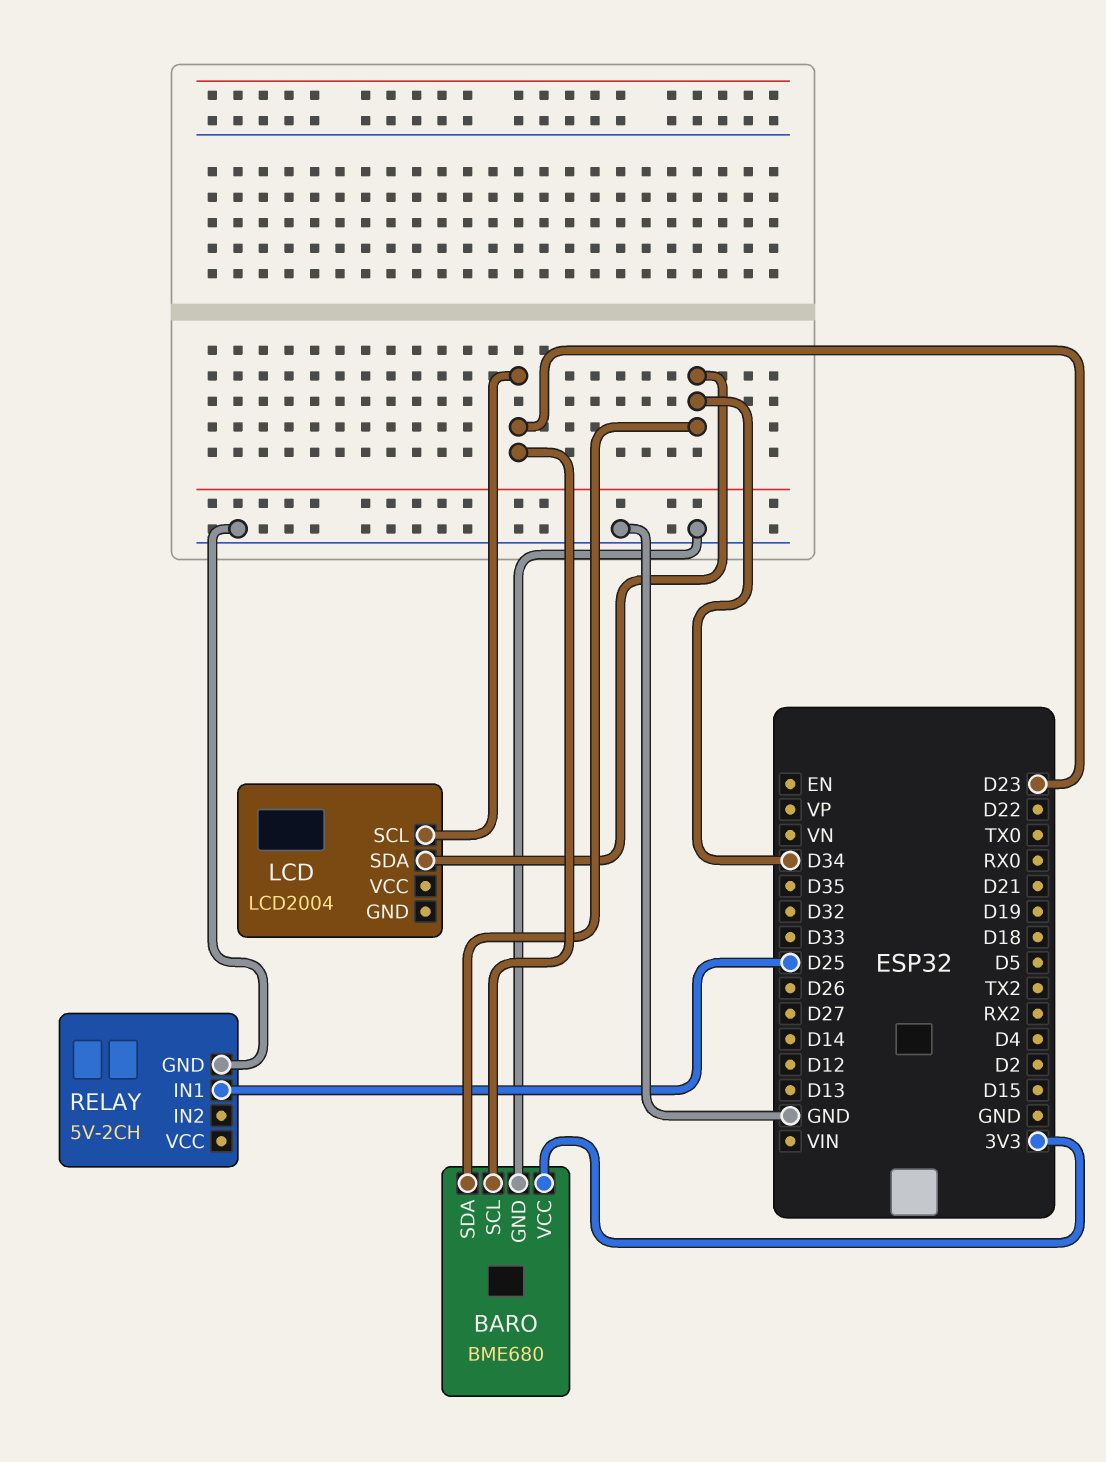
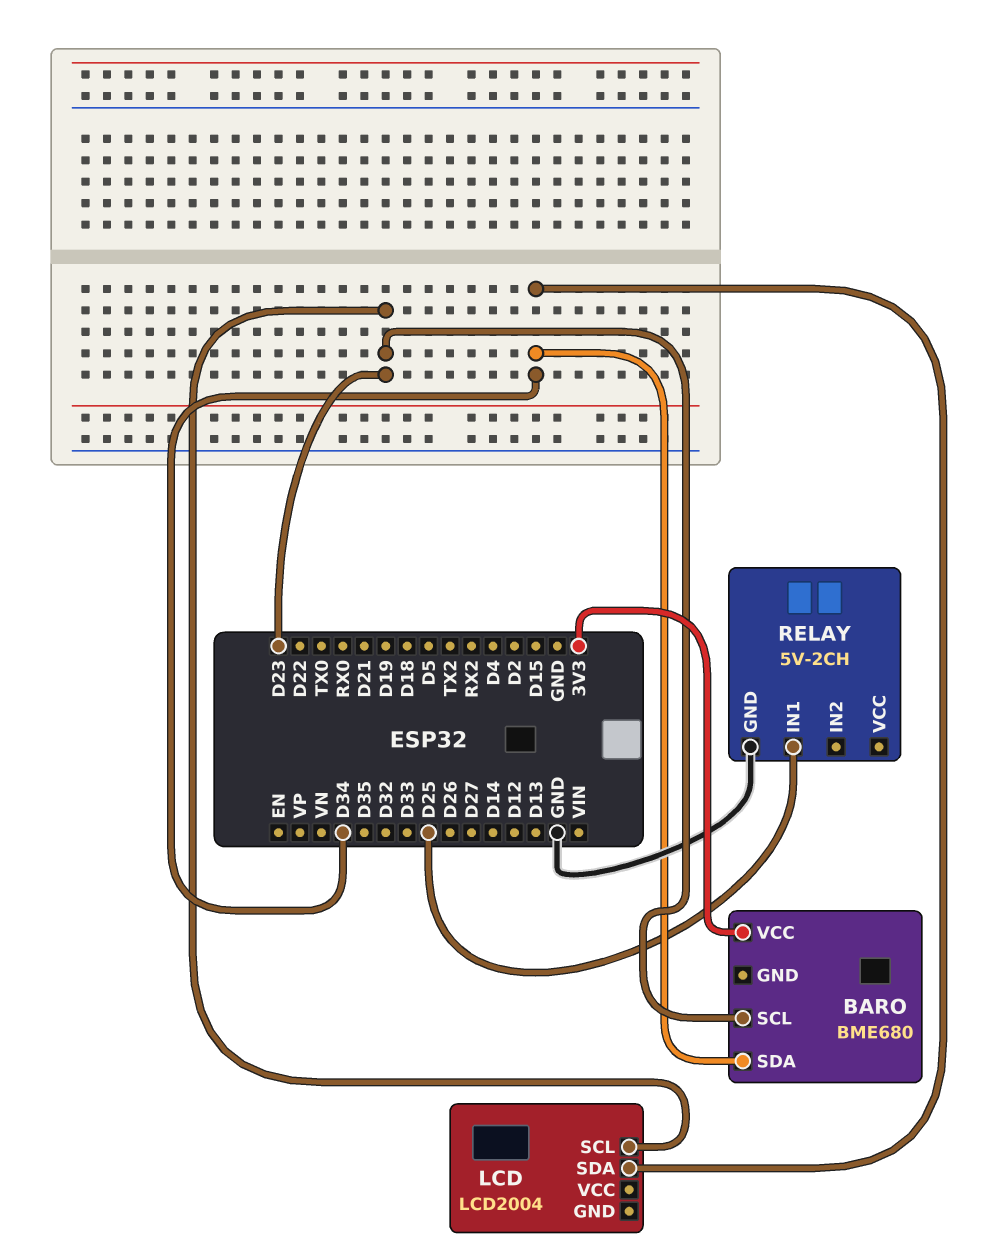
BARO pin GND: GND -> none

